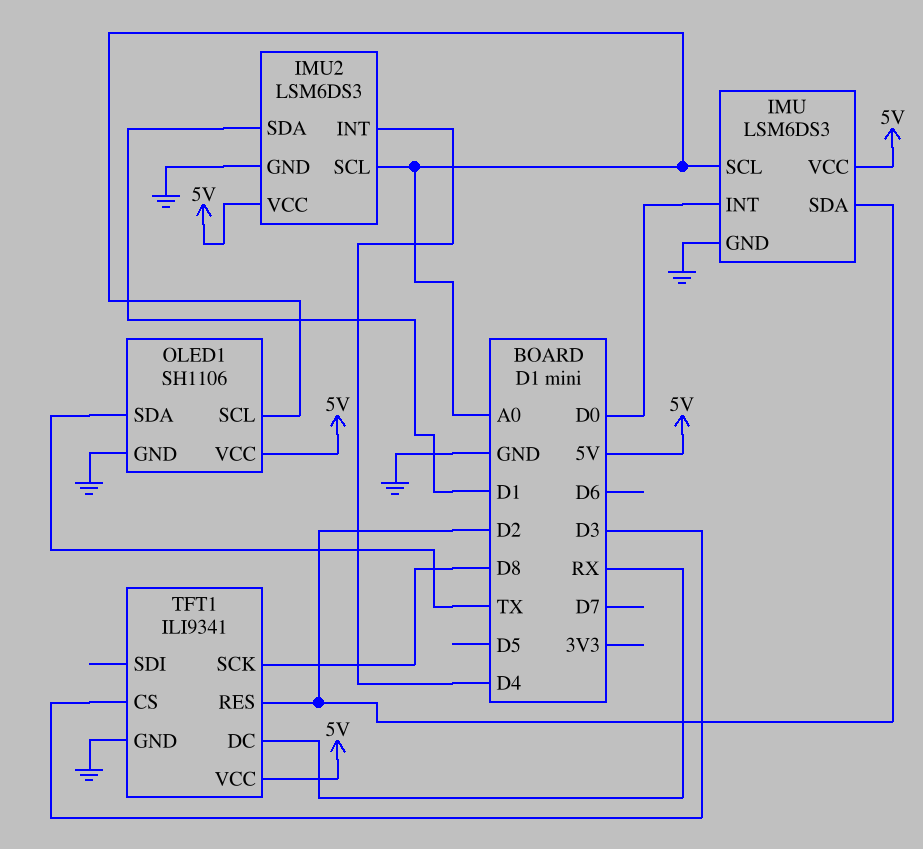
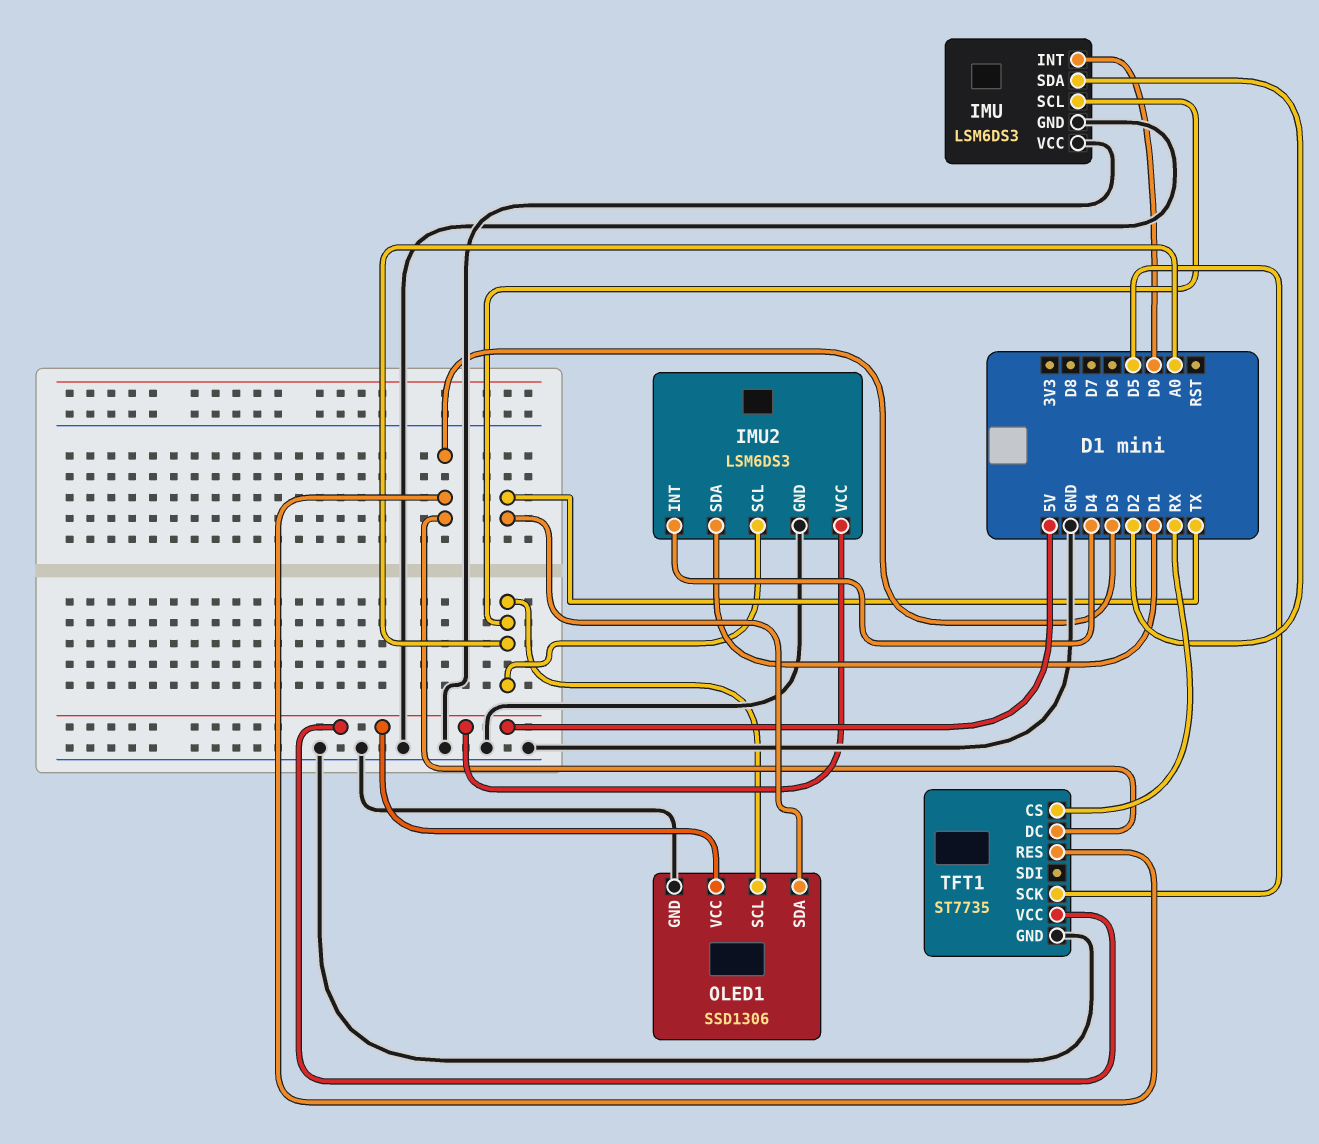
IMU pin VCC: 5V -> GND
OLED1: SH1106 -> SSD1306
TFT1: ILI9341 -> ST7735
TFT1 pin CS: D3 -> RX
TFT1 pin DC: RX -> D3
TFT1 pin RES: D2 -> D3
TFT1 pin SCK: D8 -> D5

